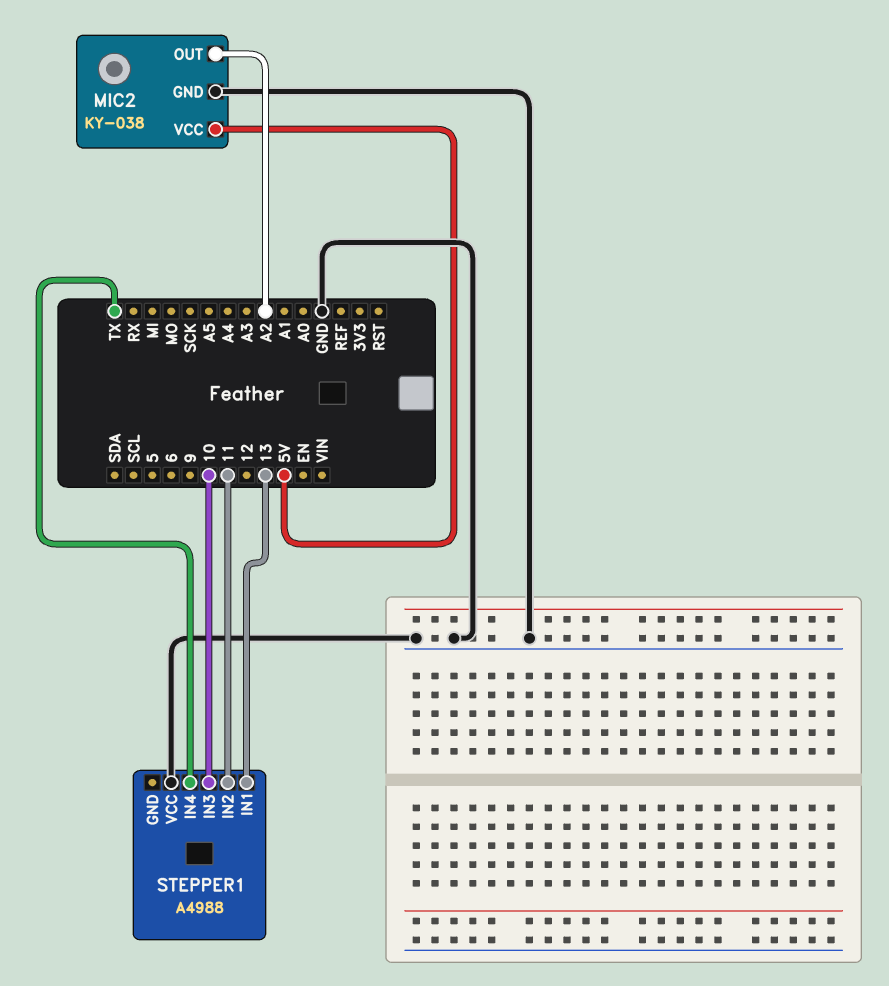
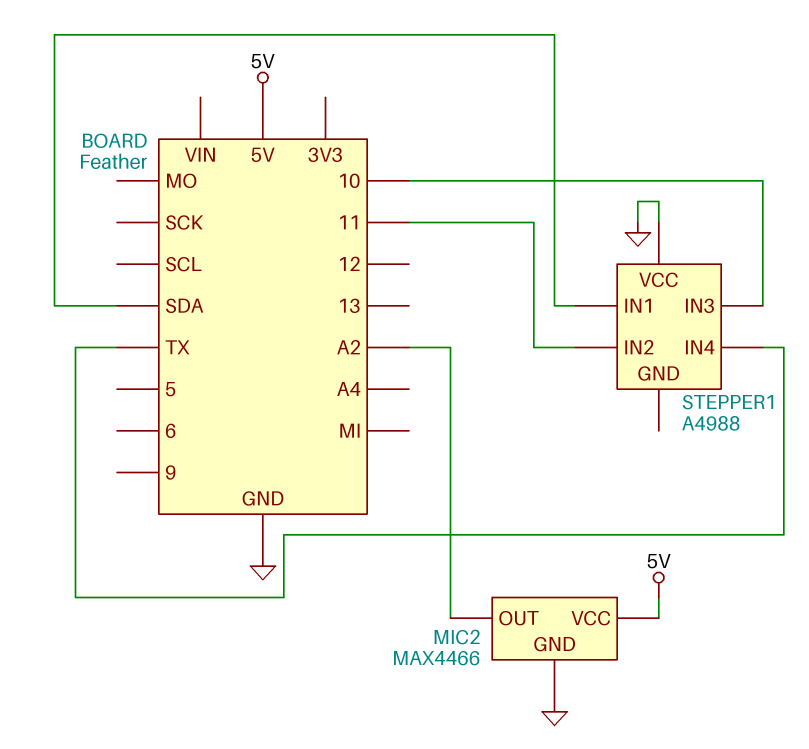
MIC2: KY-038 -> MAX4466
STEPPER1 pin IN1: 13 -> SDA

